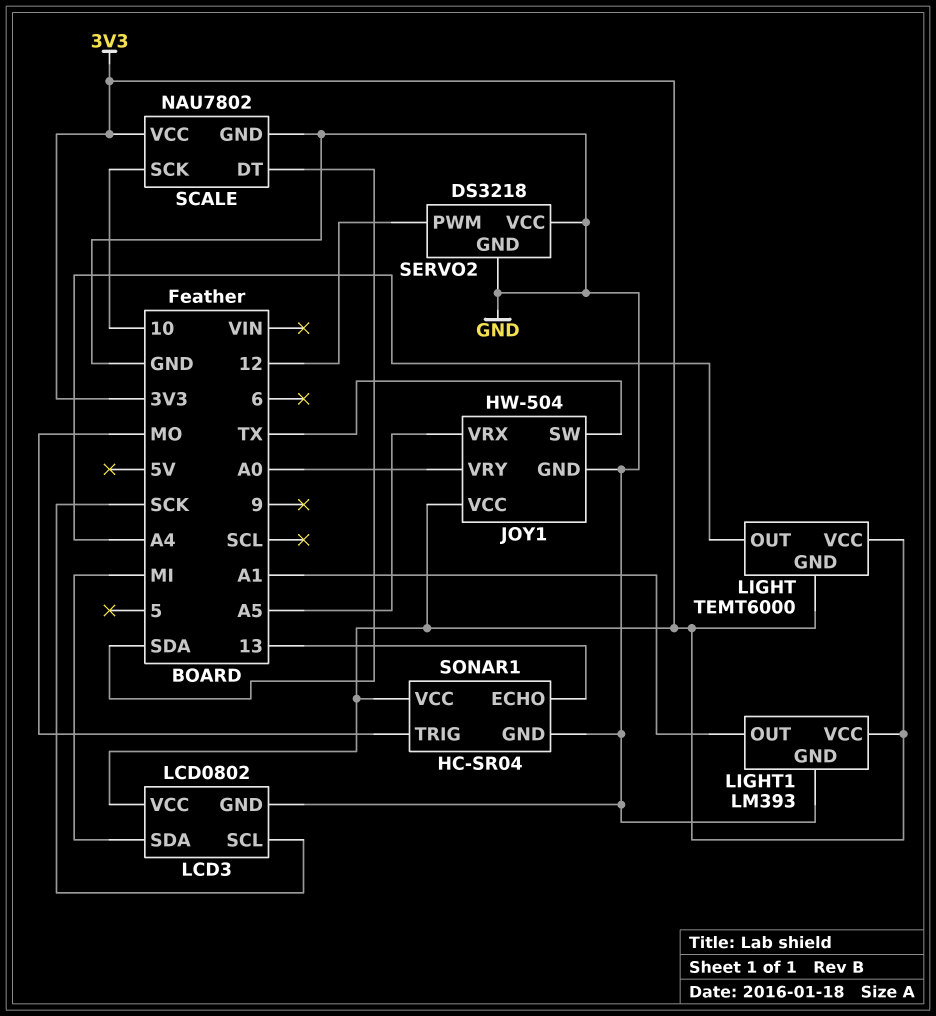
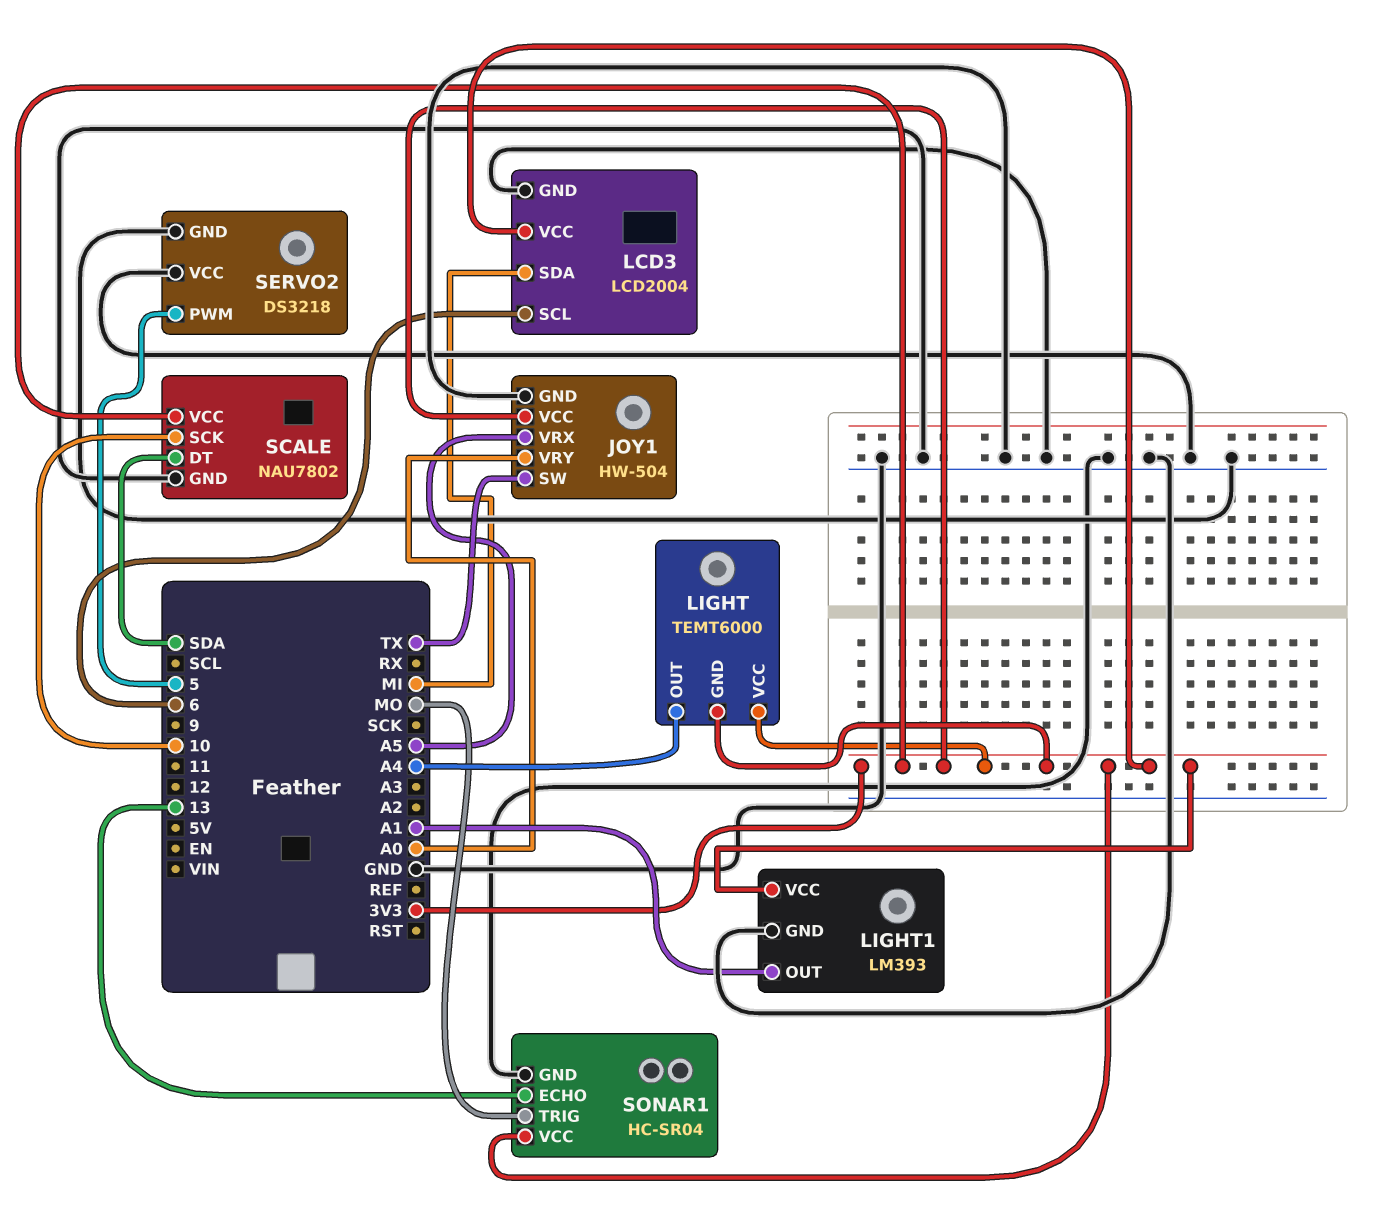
LCD3: LCD0802 -> LCD2004
LCD3 pin SCL: SCK -> 6
SERVO2 pin PWM: 12 -> 5

